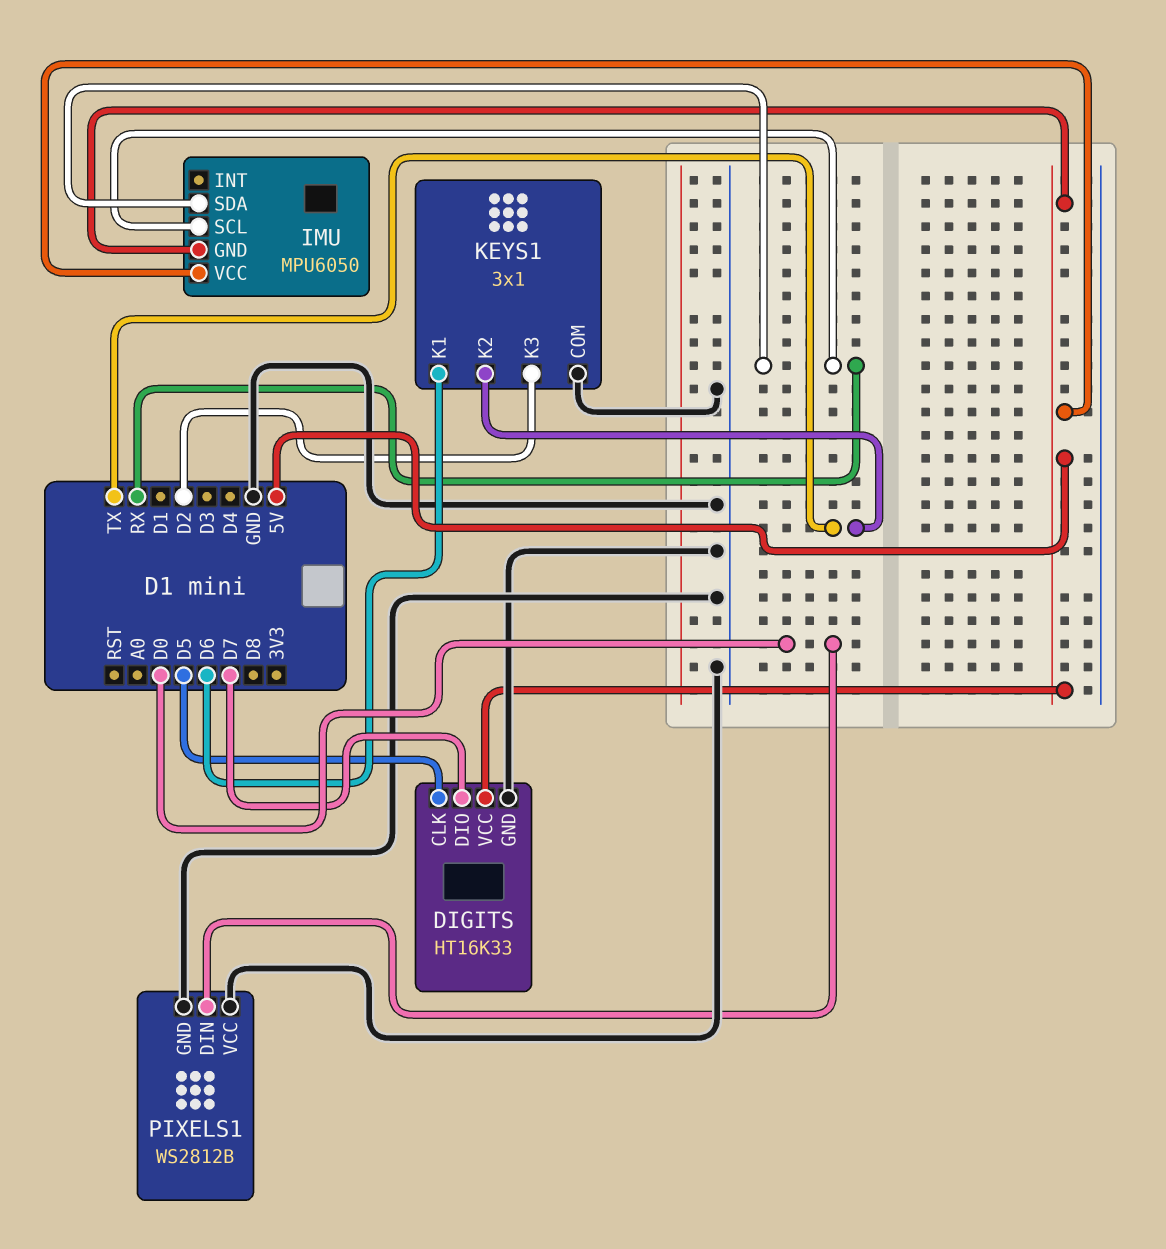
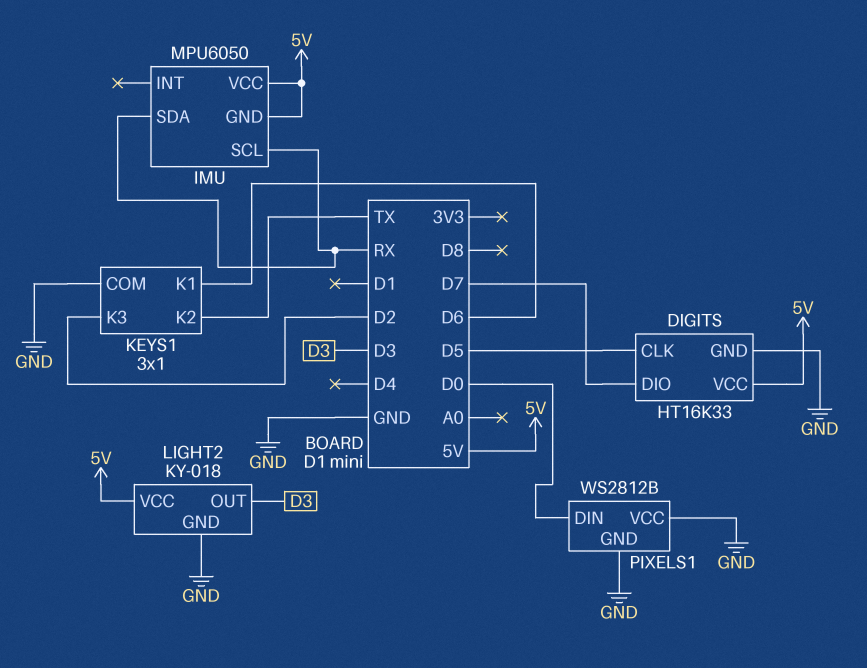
LIGHT2: none -> KY-018
LIGHT2 pin GND: none -> GND
LIGHT2 pin OUT: none -> D3
LIGHT2 pin VCC: none -> 5V

